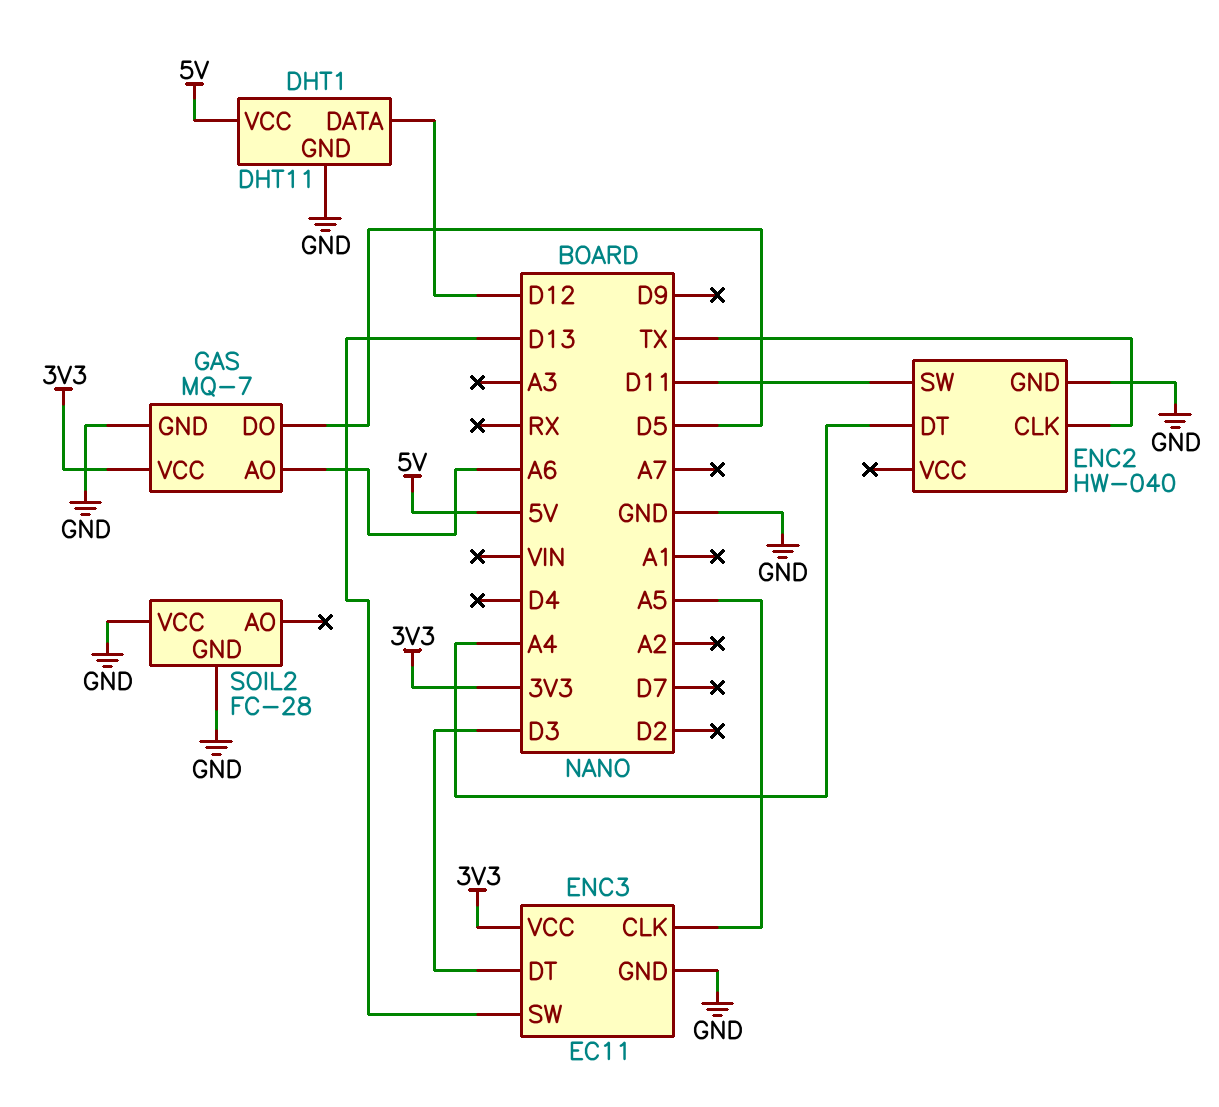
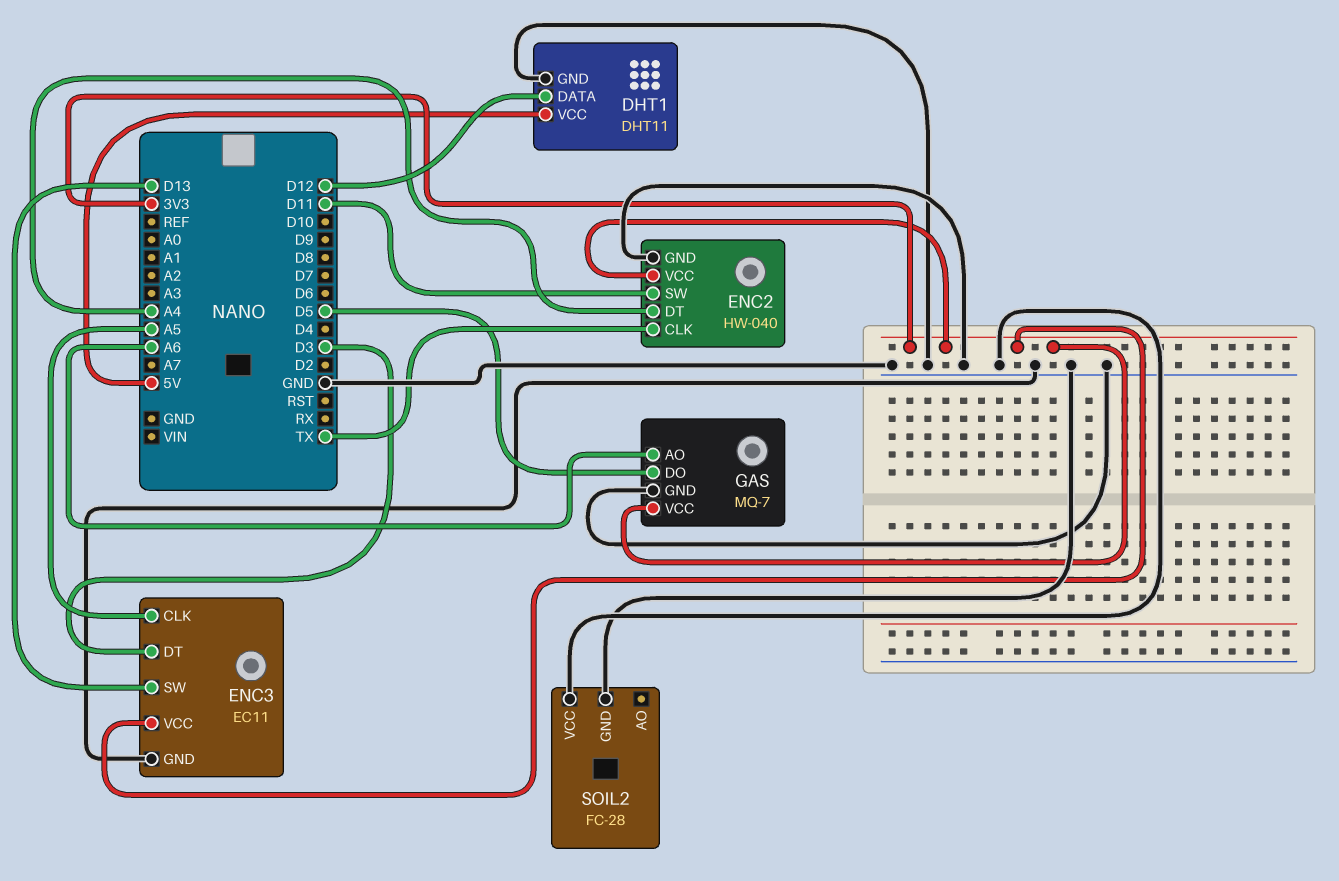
ENC2 pin VCC: none -> 3V3

